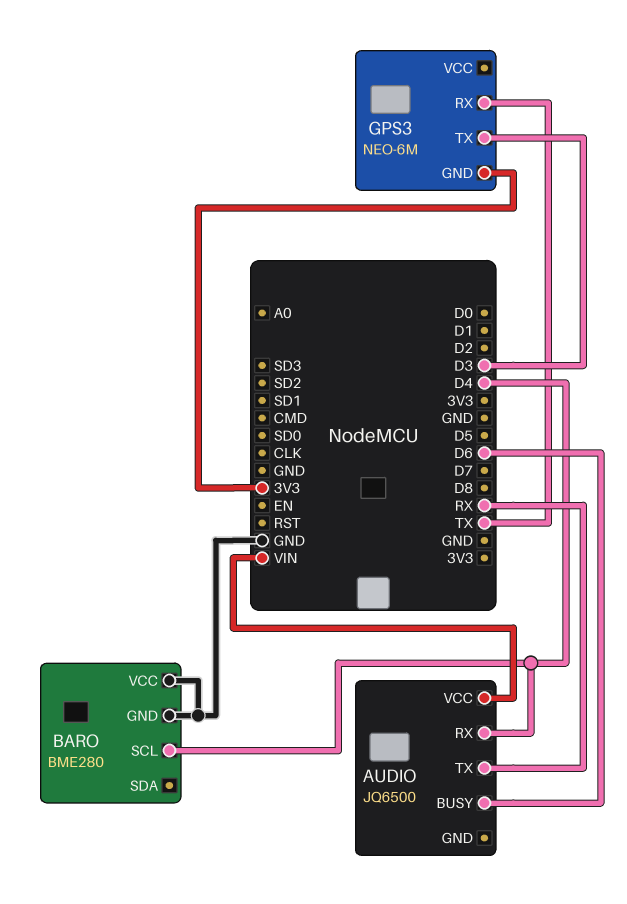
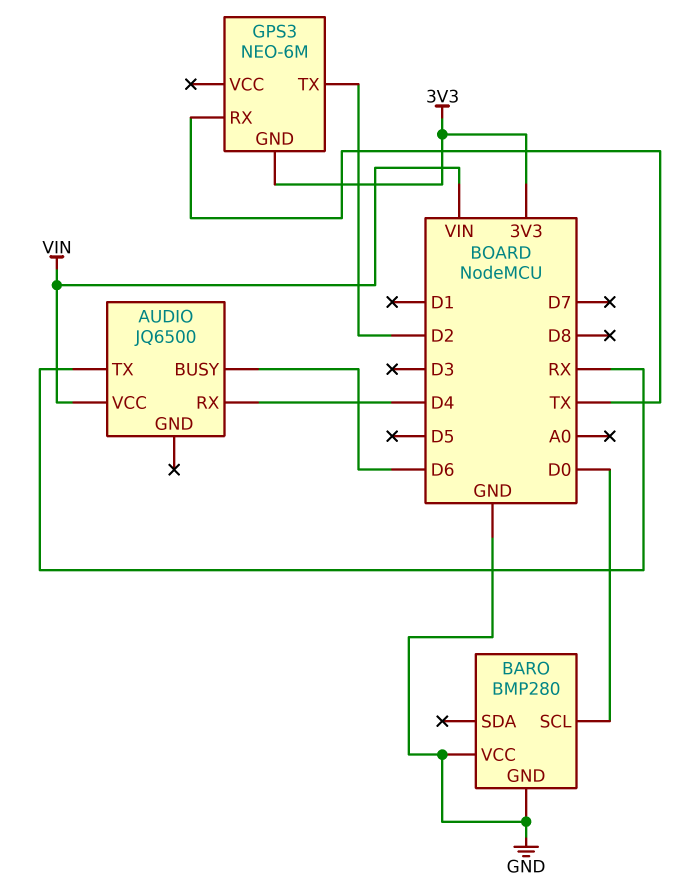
BARO: BME280 -> BMP280
BARO pin SCL: D4 -> D0
GPS3 pin TX: D3 -> D2

